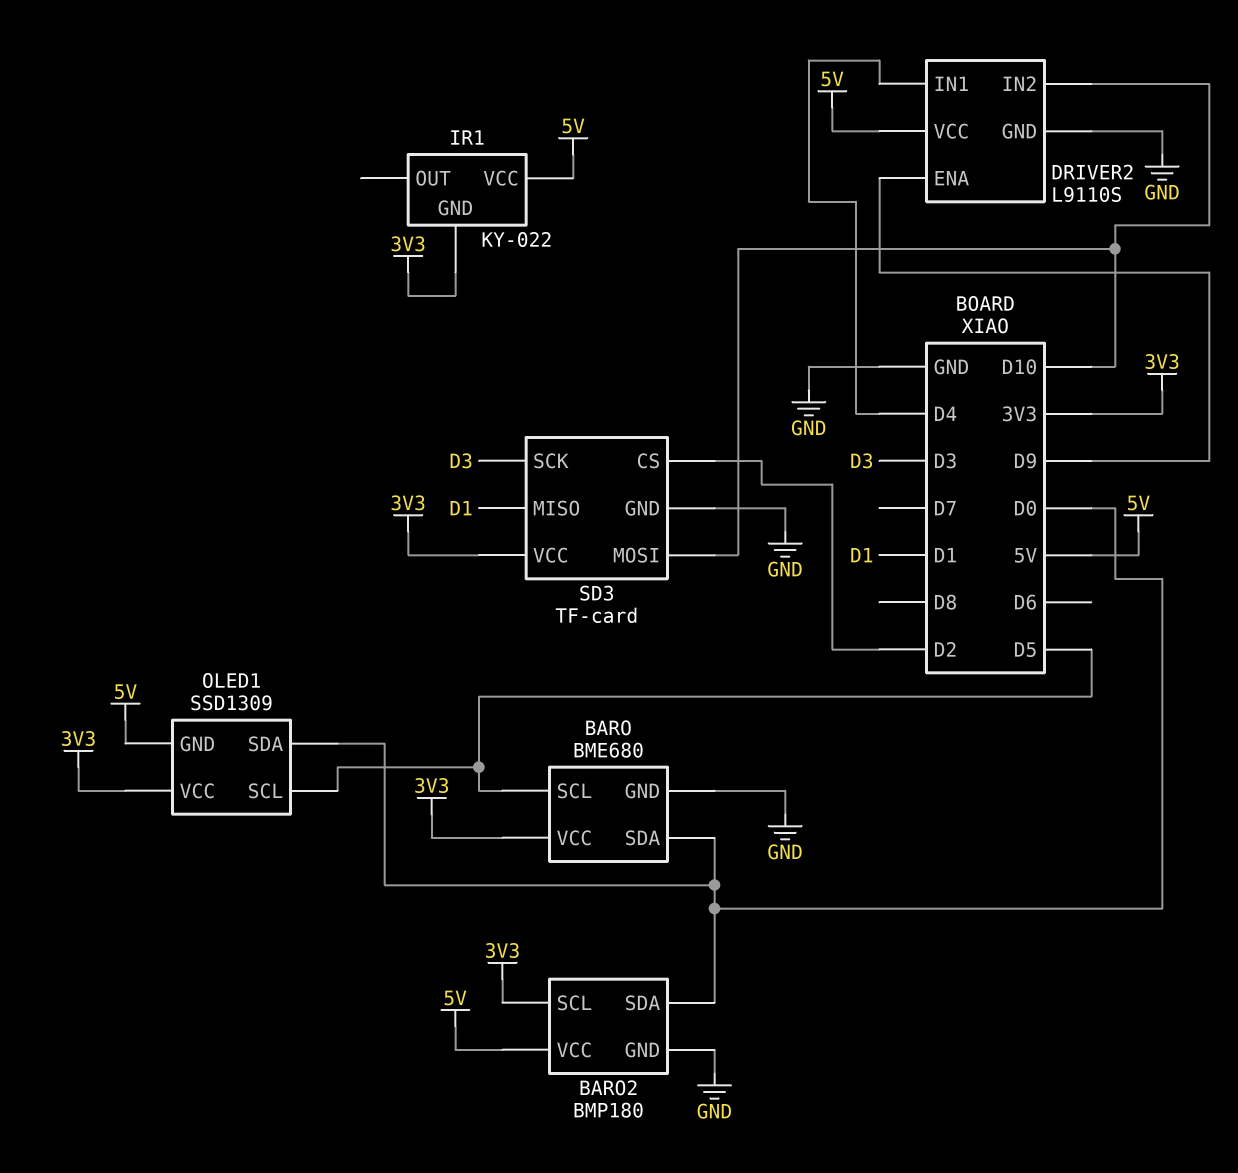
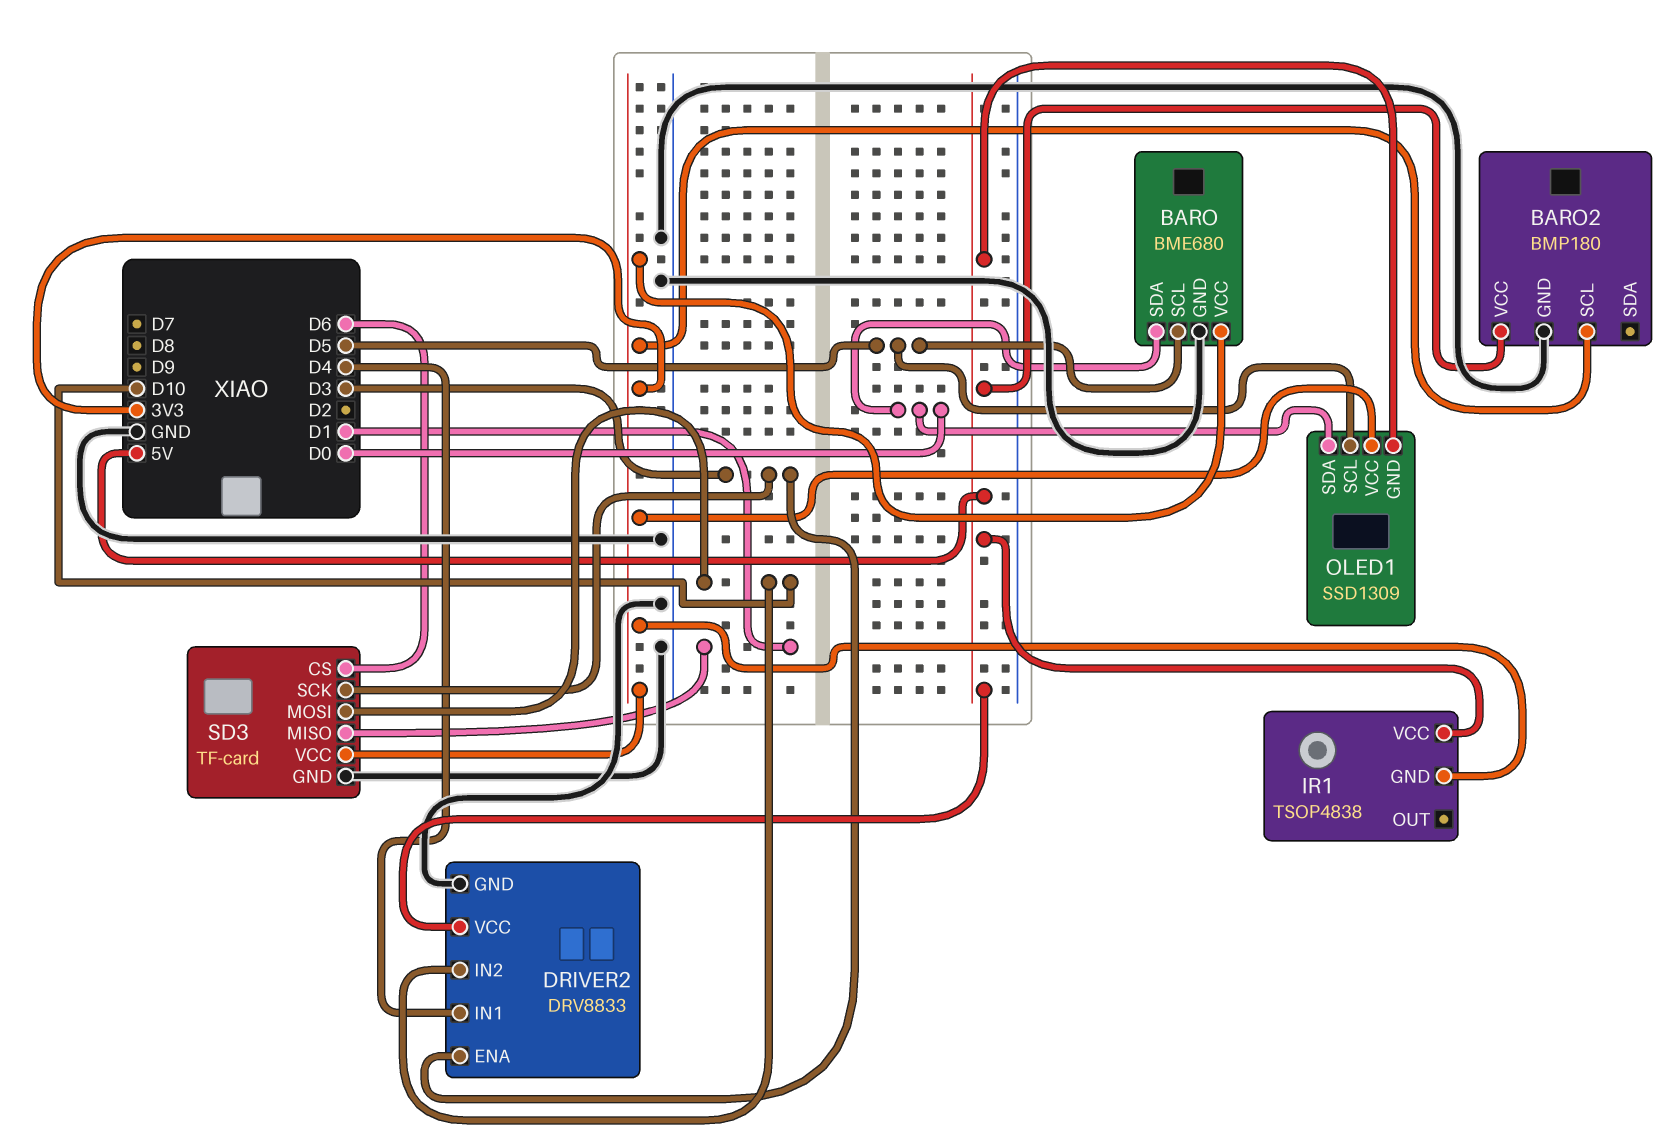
BARO2 pin SDA: D0 -> none
DRIVER2: L9110S -> DRV8833
DRIVER2 pin ENA: D9 -> D3
IR1: KY-022 -> TSOP4838
SD3 pin CS: D2 -> D6

